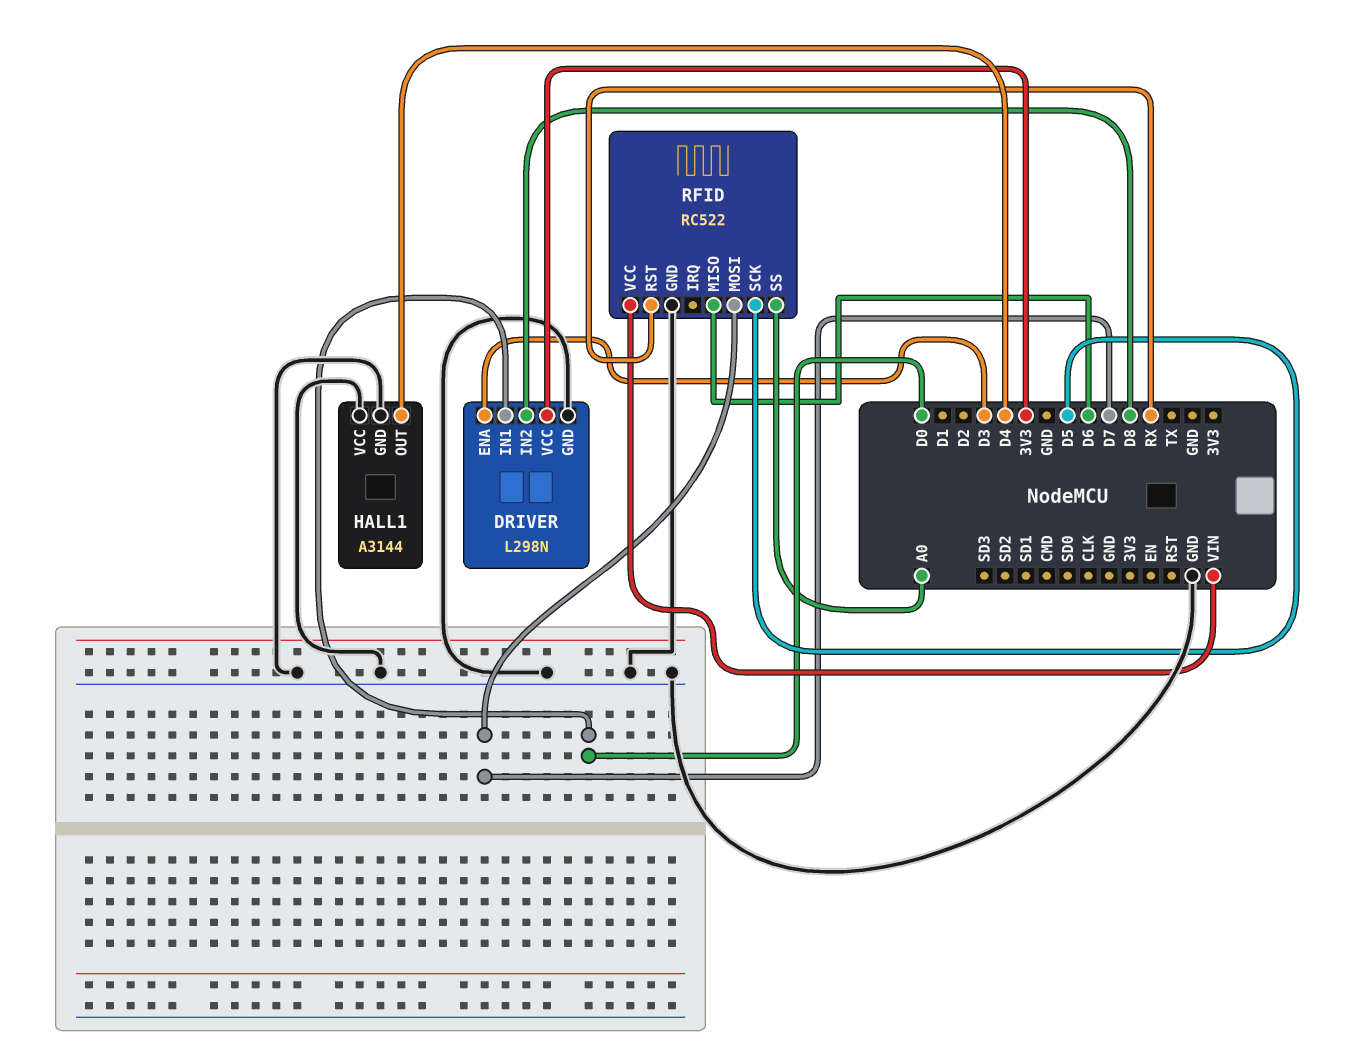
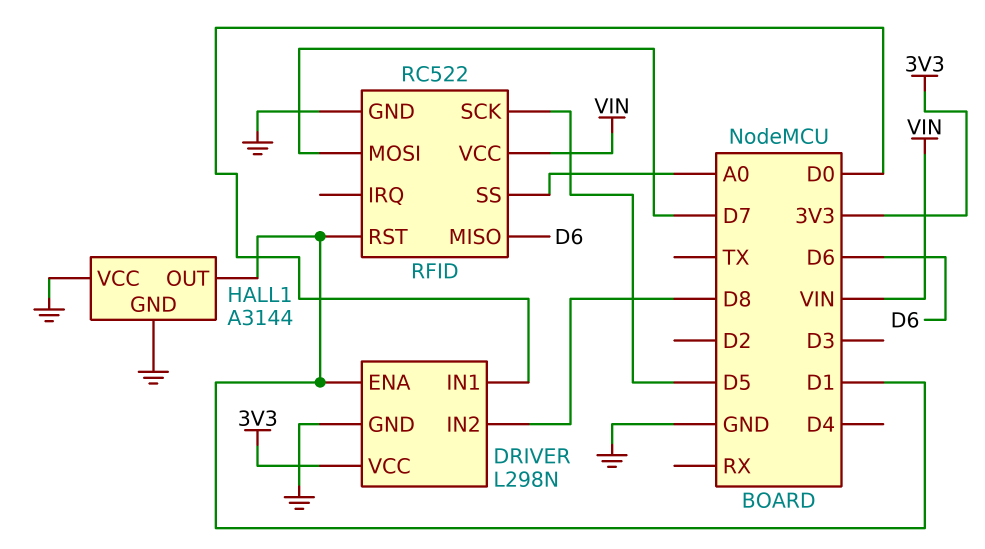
DRIVER pin ENA: D3 -> D1
HALL1 pin OUT: D4 -> D1
RFID pin RST: RX -> D1

